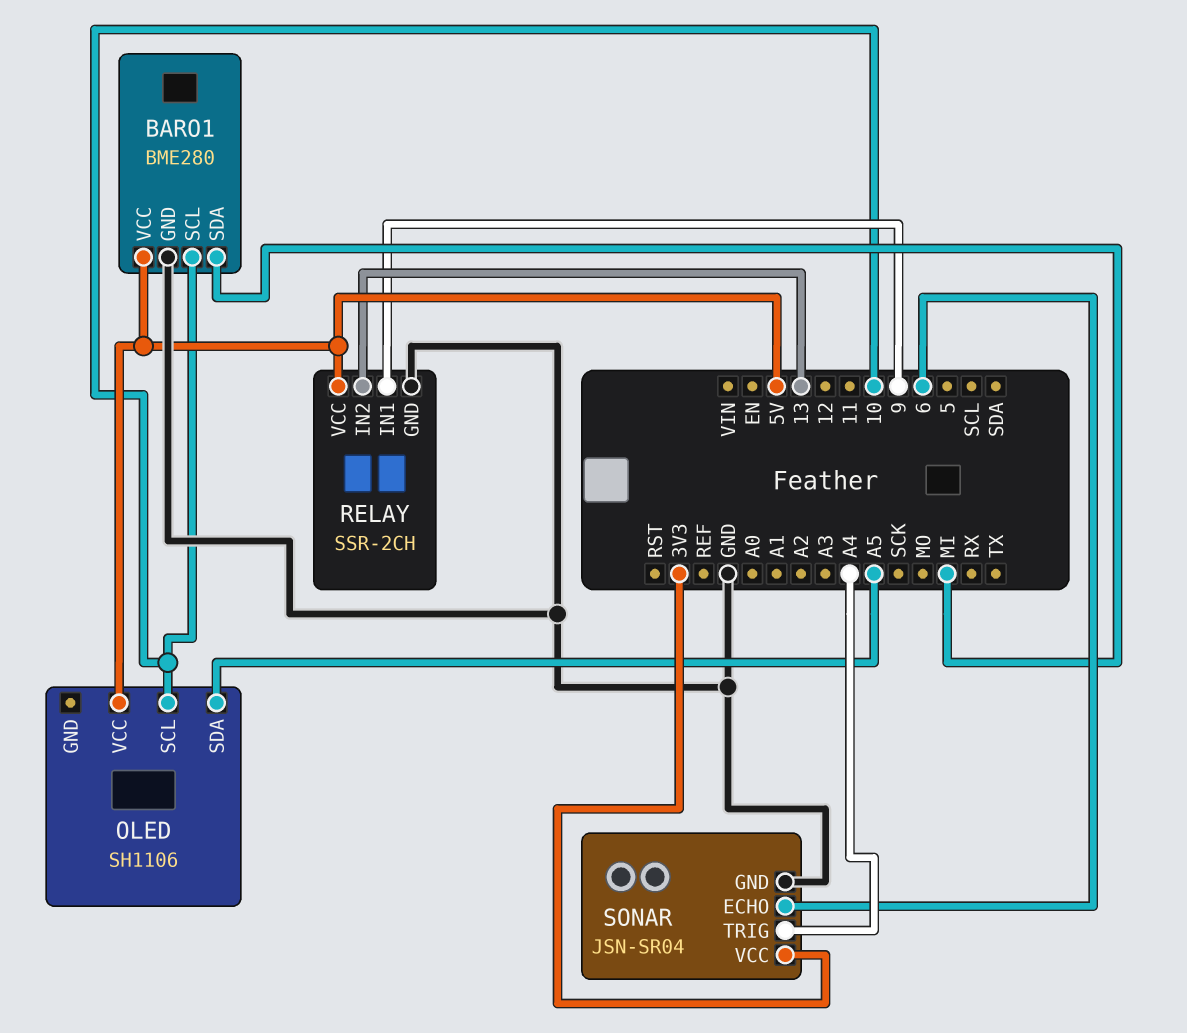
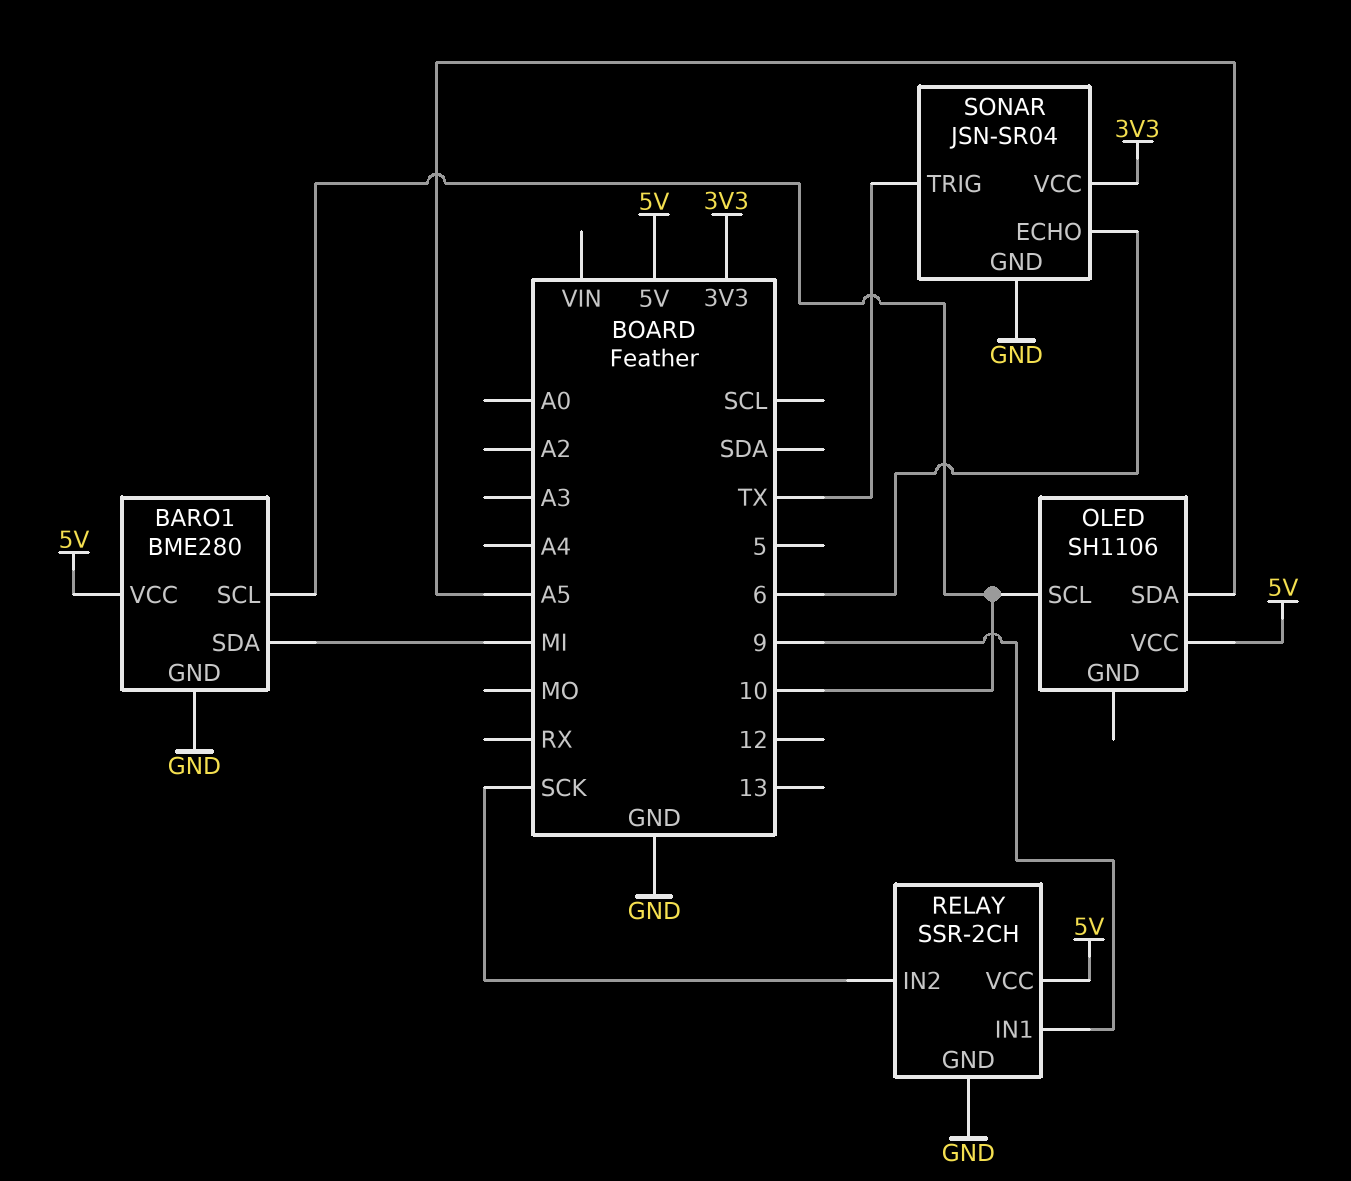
RELAY pin IN2: 13 -> SCK
SONAR pin TRIG: A4 -> TX

